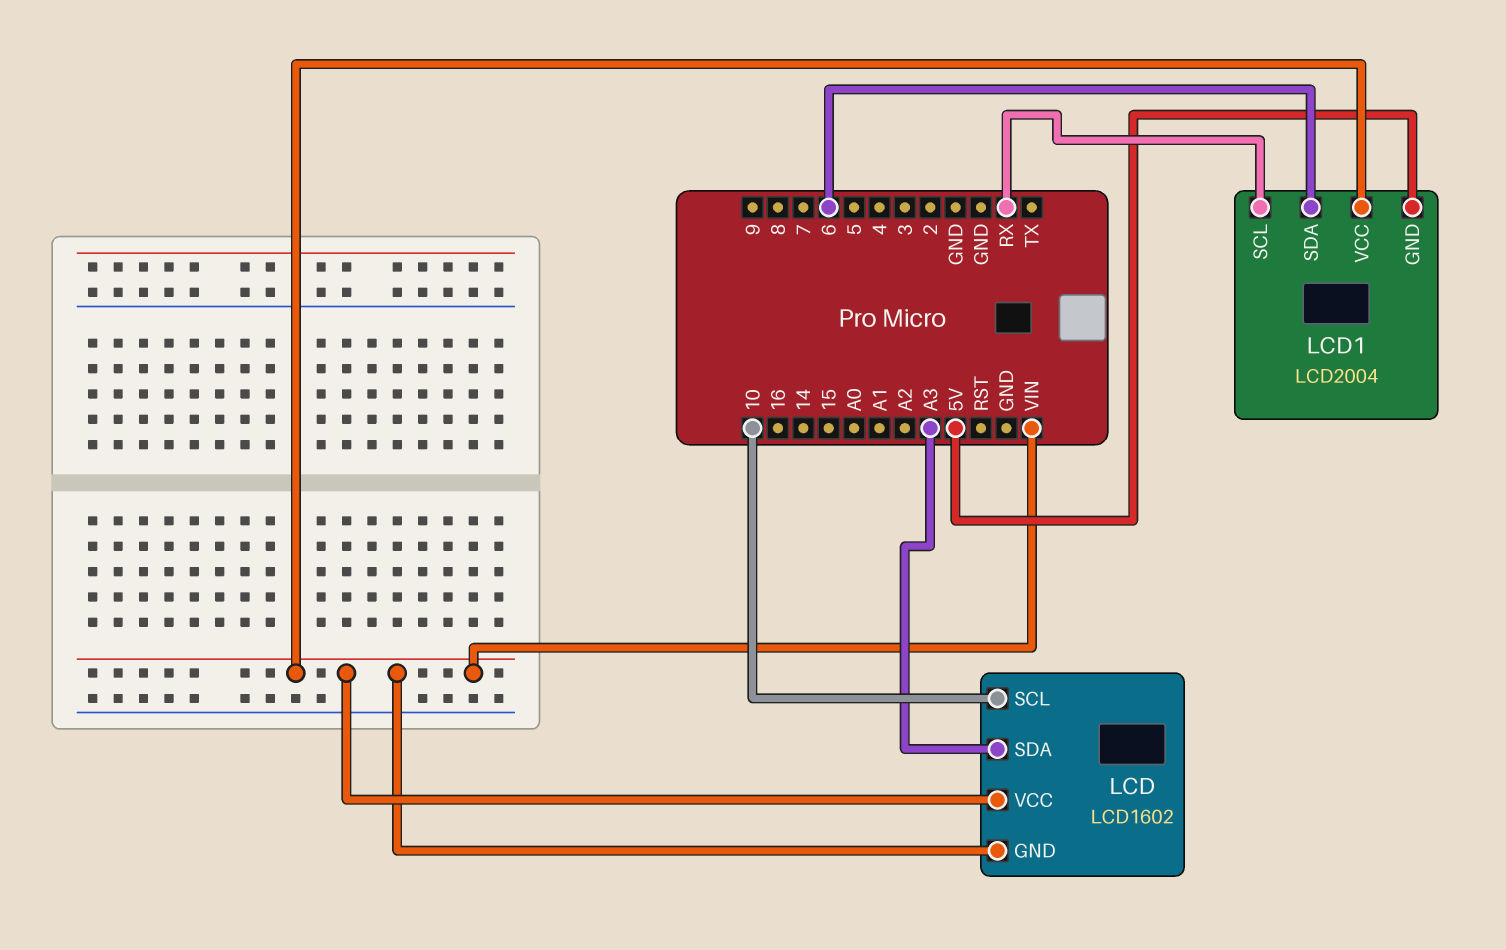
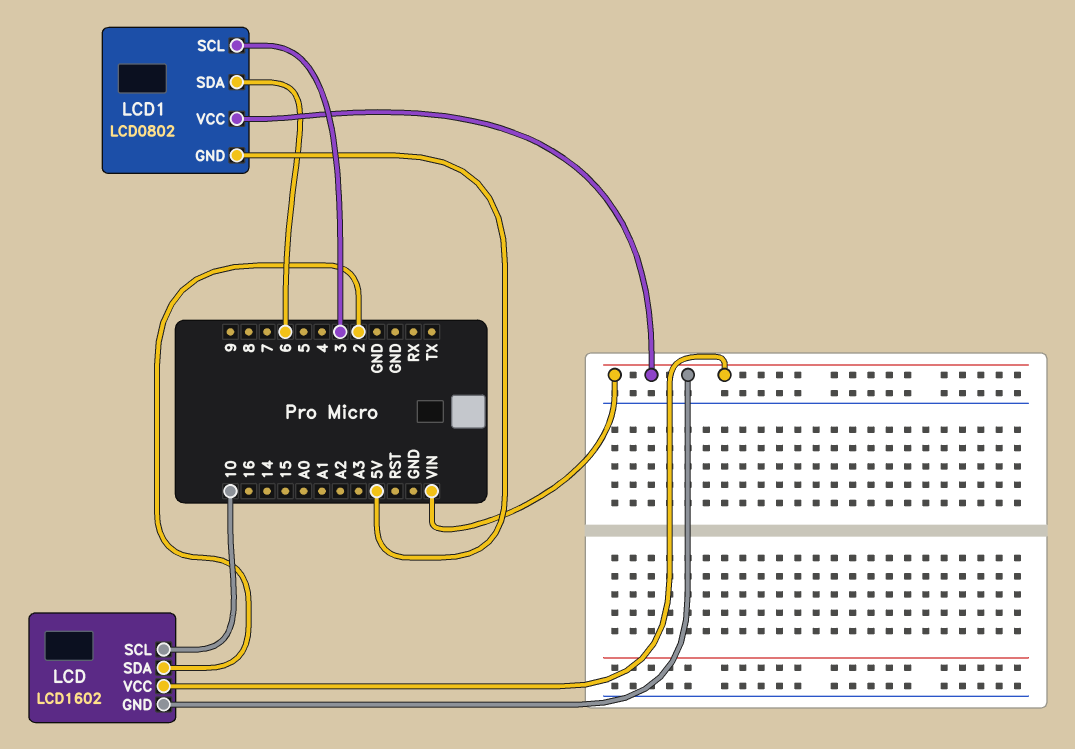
LCD pin SDA: A3 -> 2
LCD1: LCD2004 -> LCD0802
LCD1 pin SCL: RX -> 3

